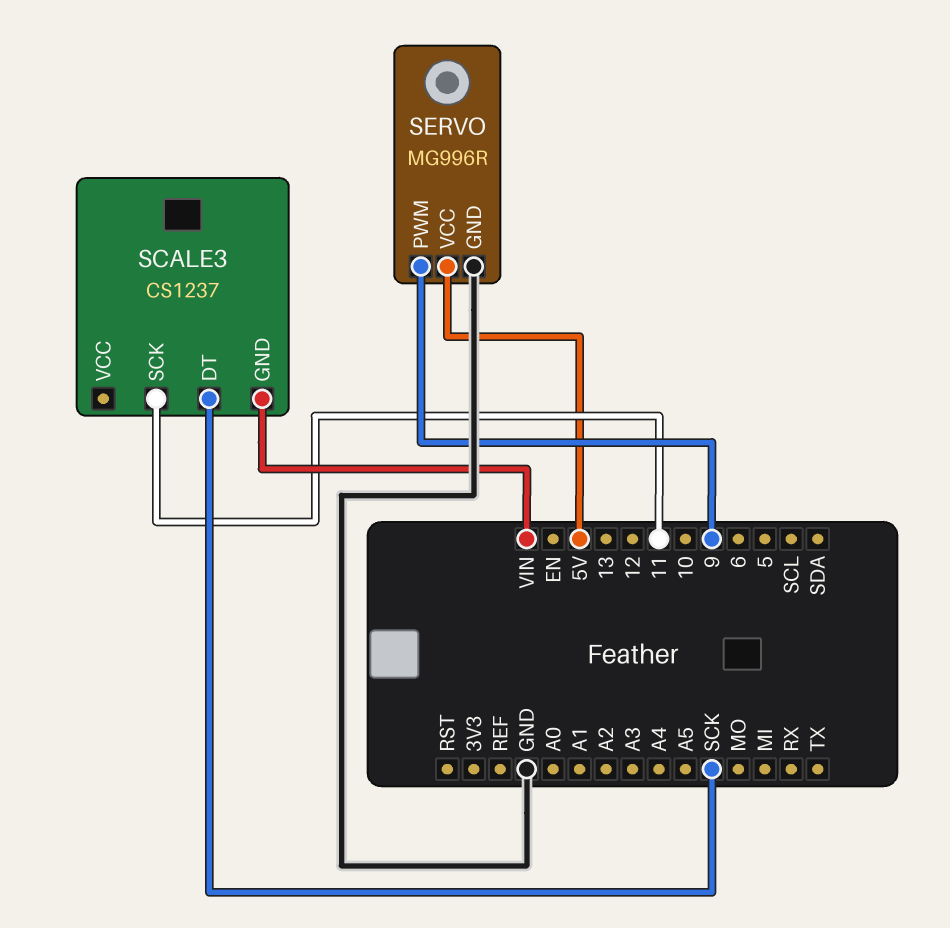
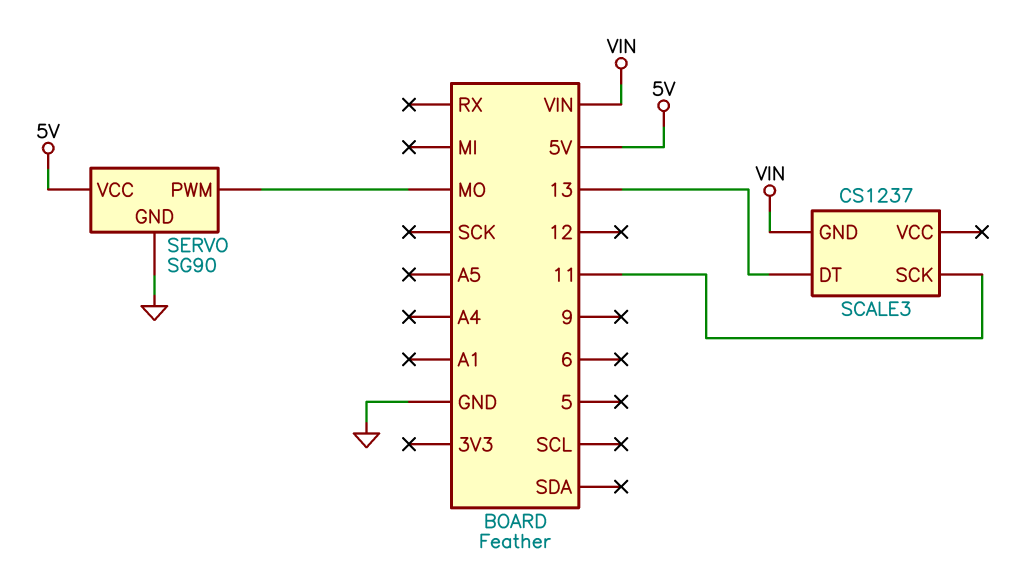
SCALE3 pin DT: SCK -> 13
SERVO: MG996R -> SG90
SERVO pin PWM: 9 -> MO

